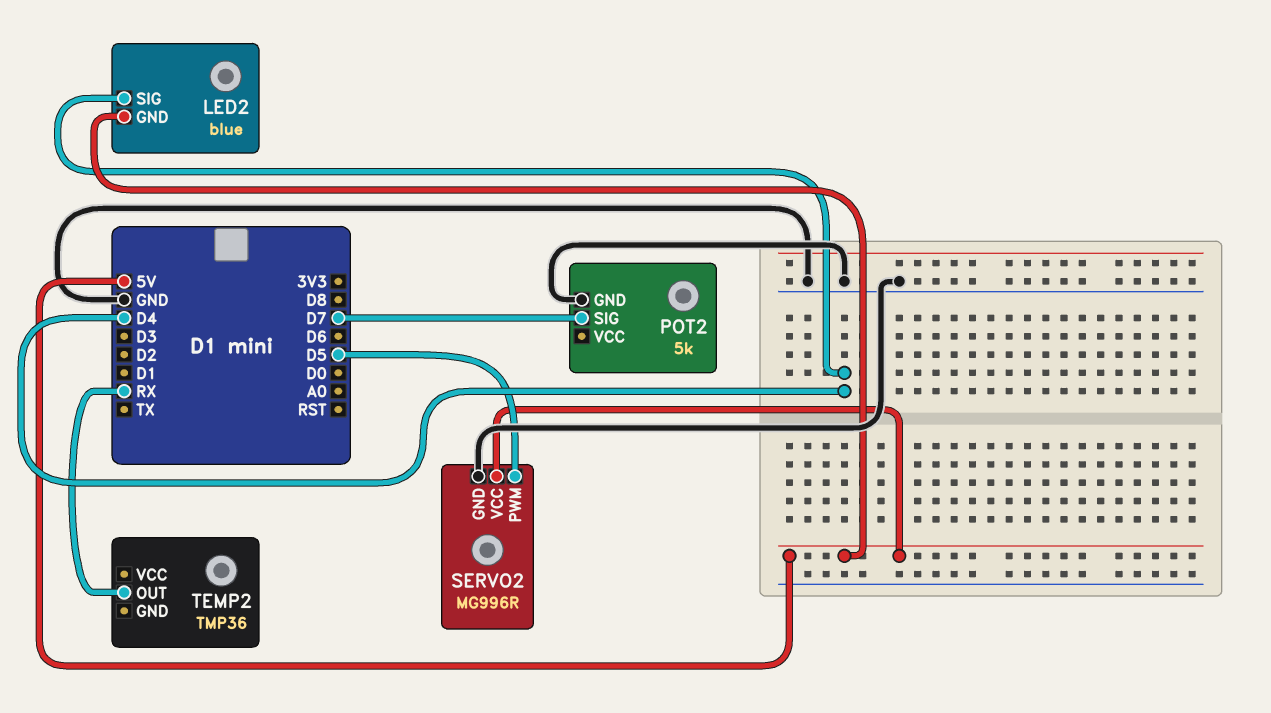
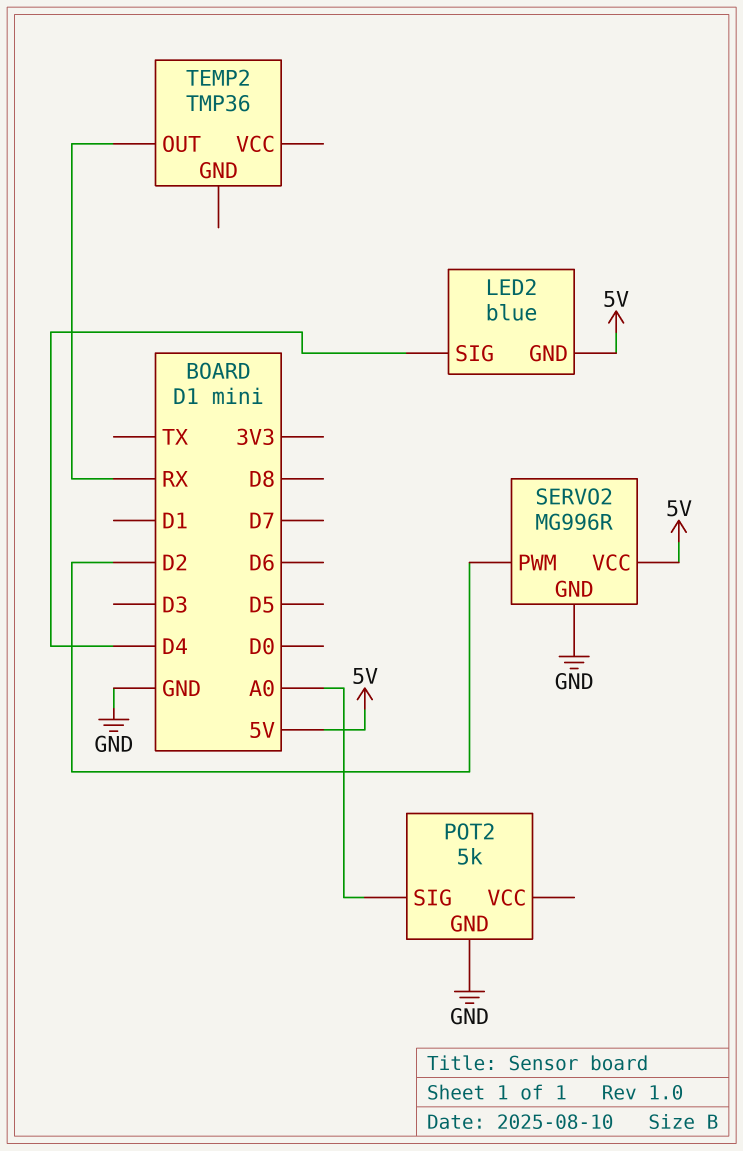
POT2 pin SIG: D7 -> A0
SERVO2 pin PWM: D5 -> D2

